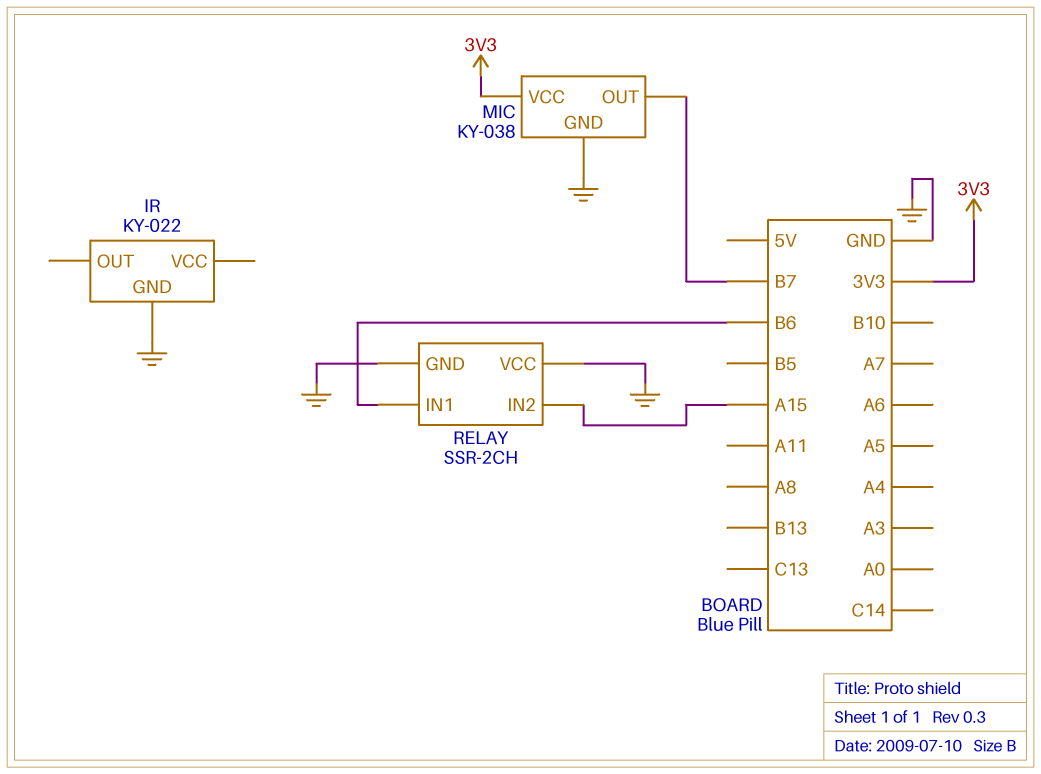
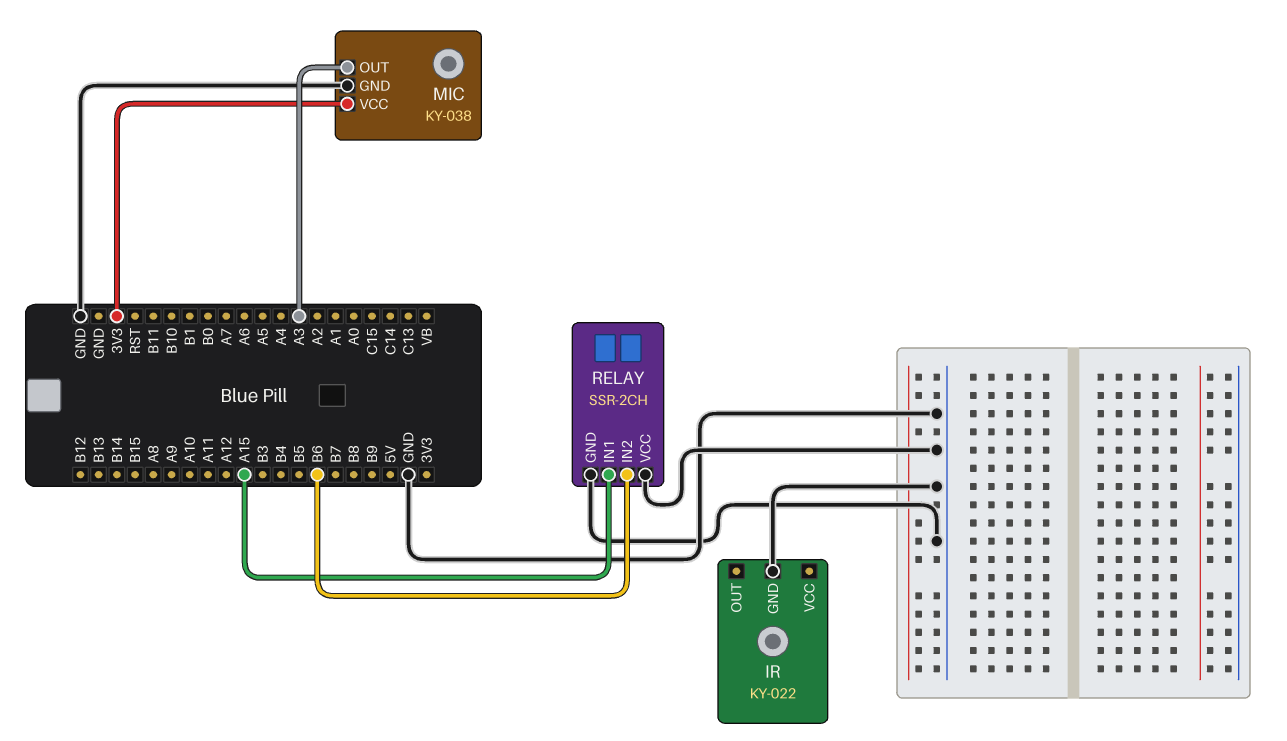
MIC pin OUT: B7 -> A3
RELAY pin IN1: B6 -> A15
RELAY pin IN2: A15 -> B6

